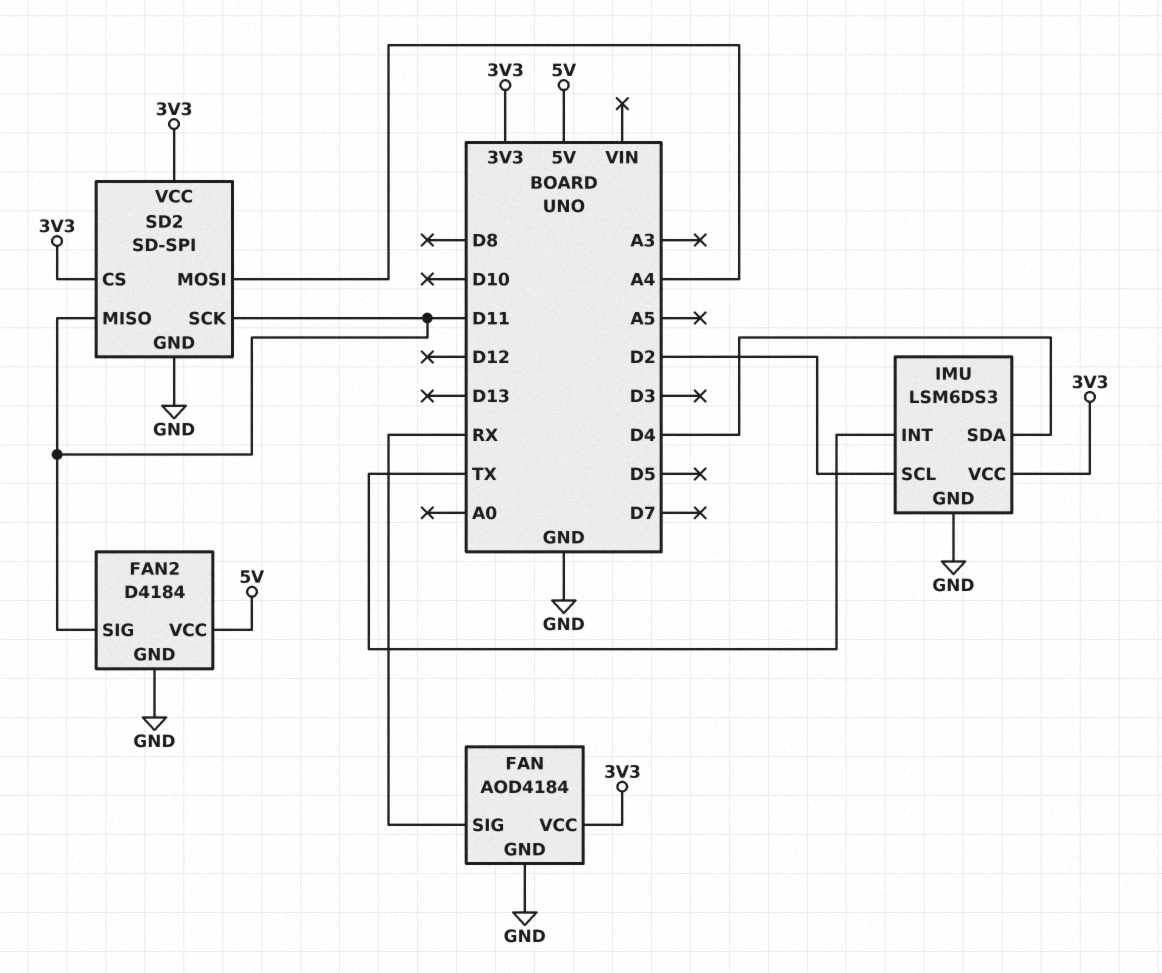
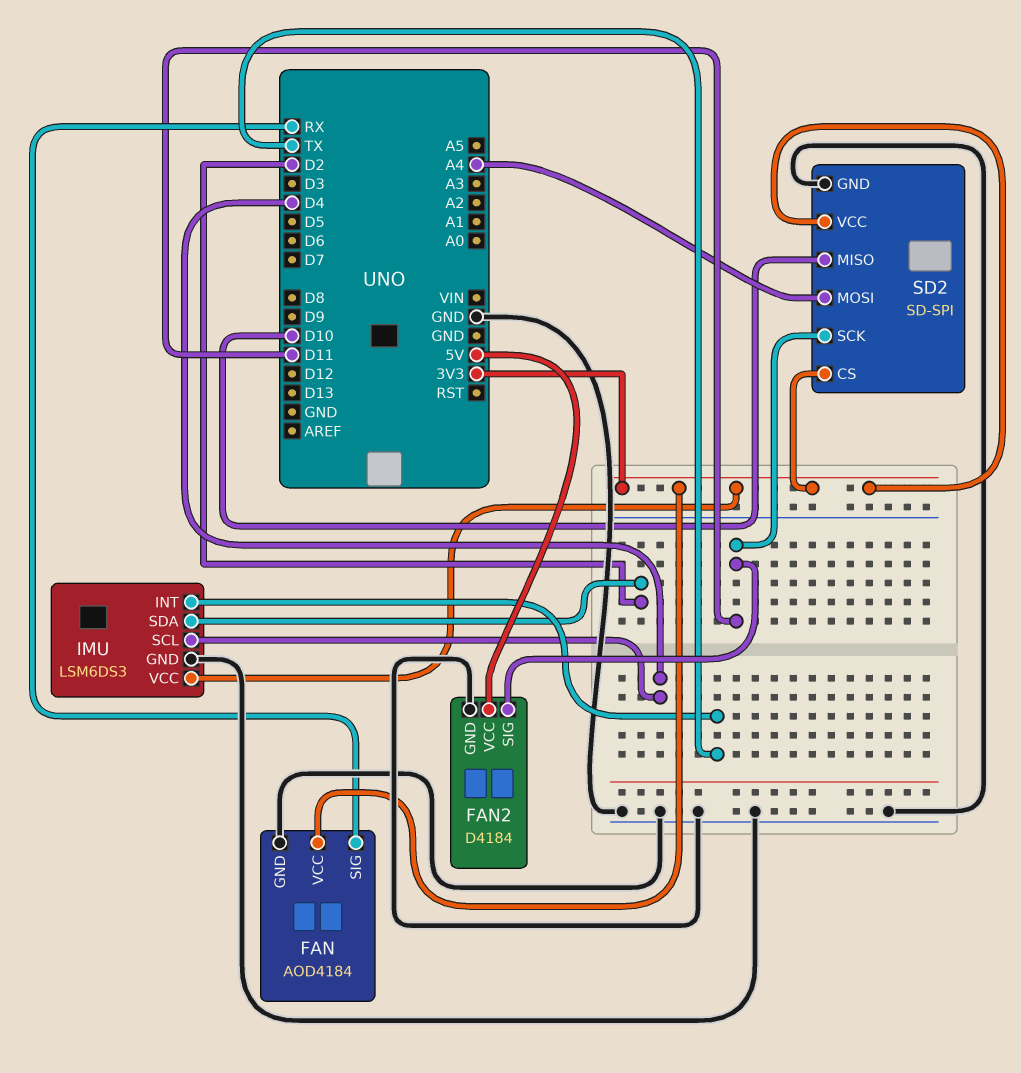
IMU pin SCL: D2 -> D4
IMU pin SDA: D4 -> D2
SD2 pin MISO: D11 -> D10

